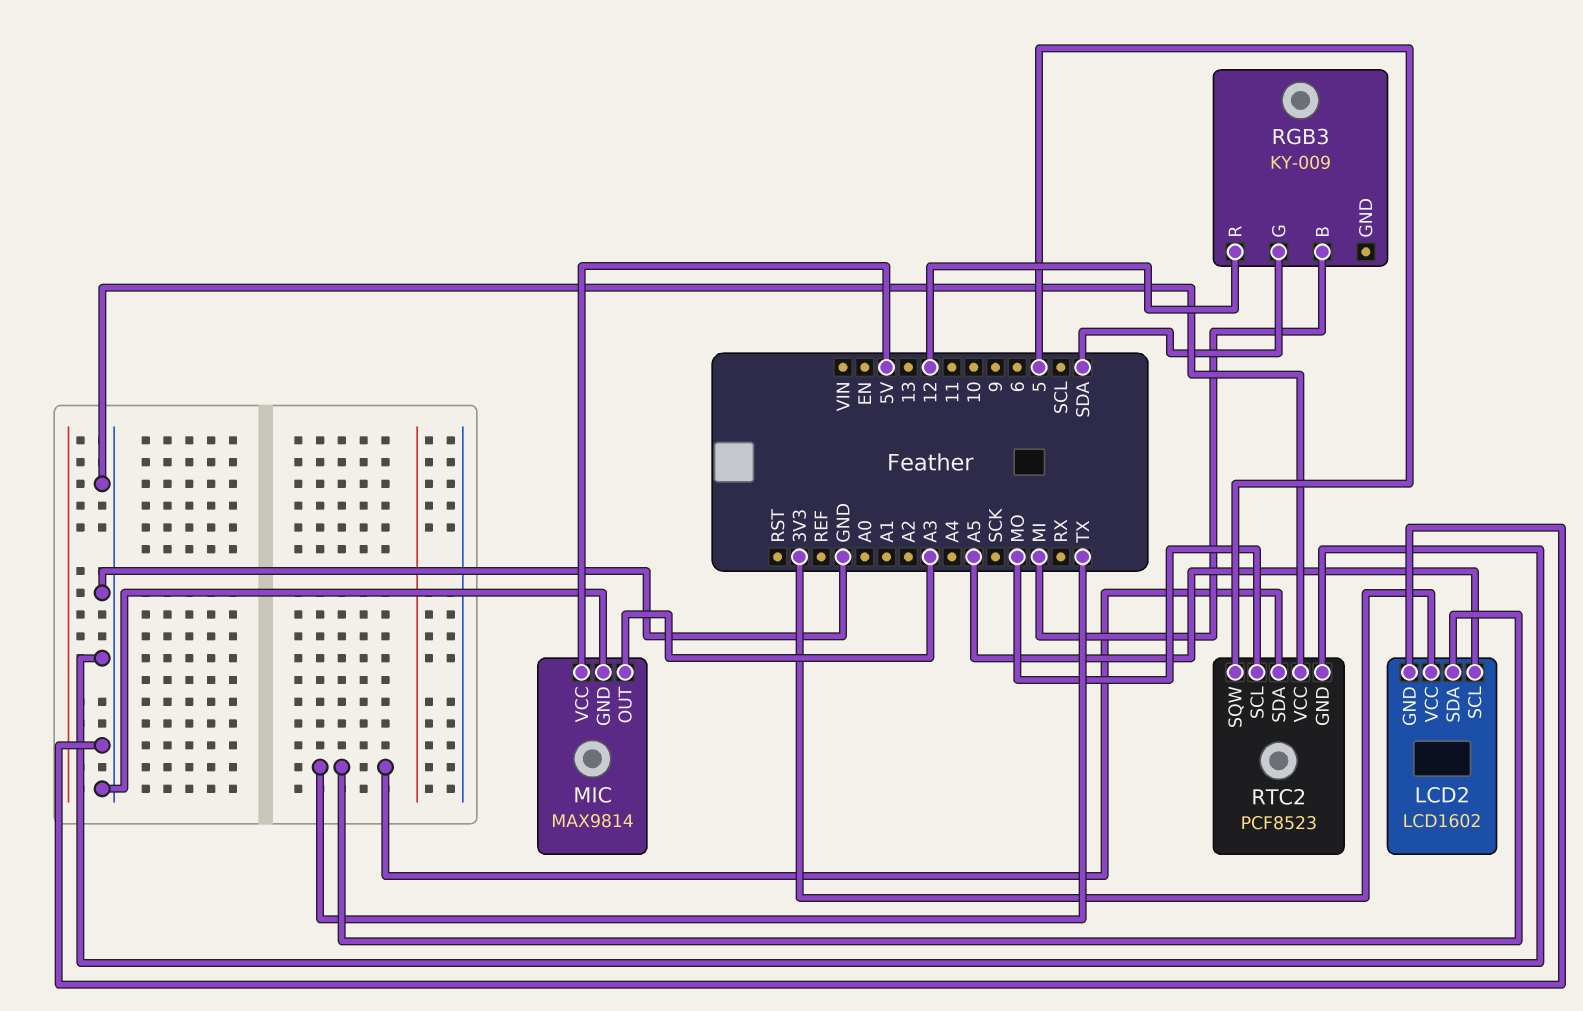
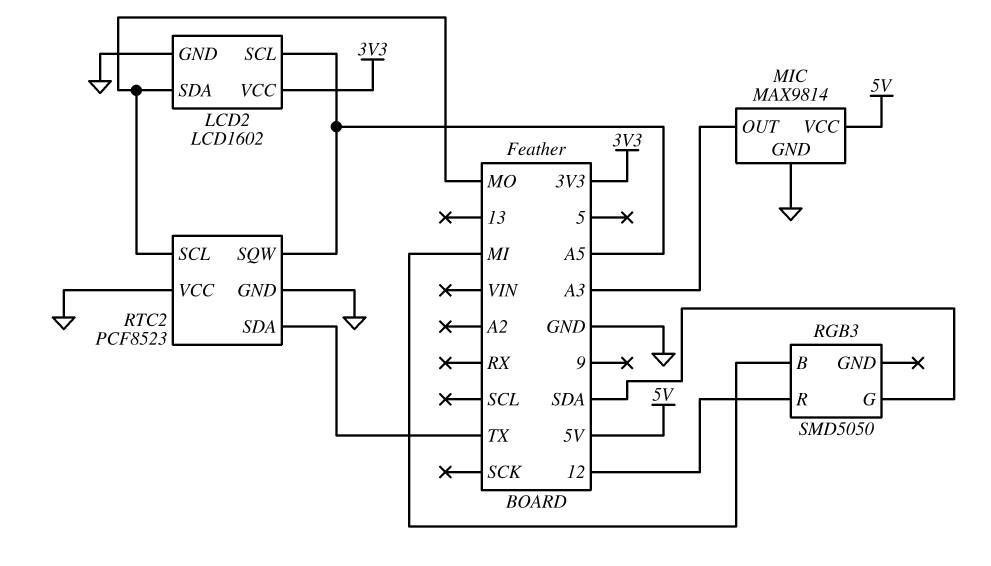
LCD2 pin SDA: TX -> MO
RGB3: KY-009 -> SMD5050
RTC2 pin SQW: 5 -> A5

